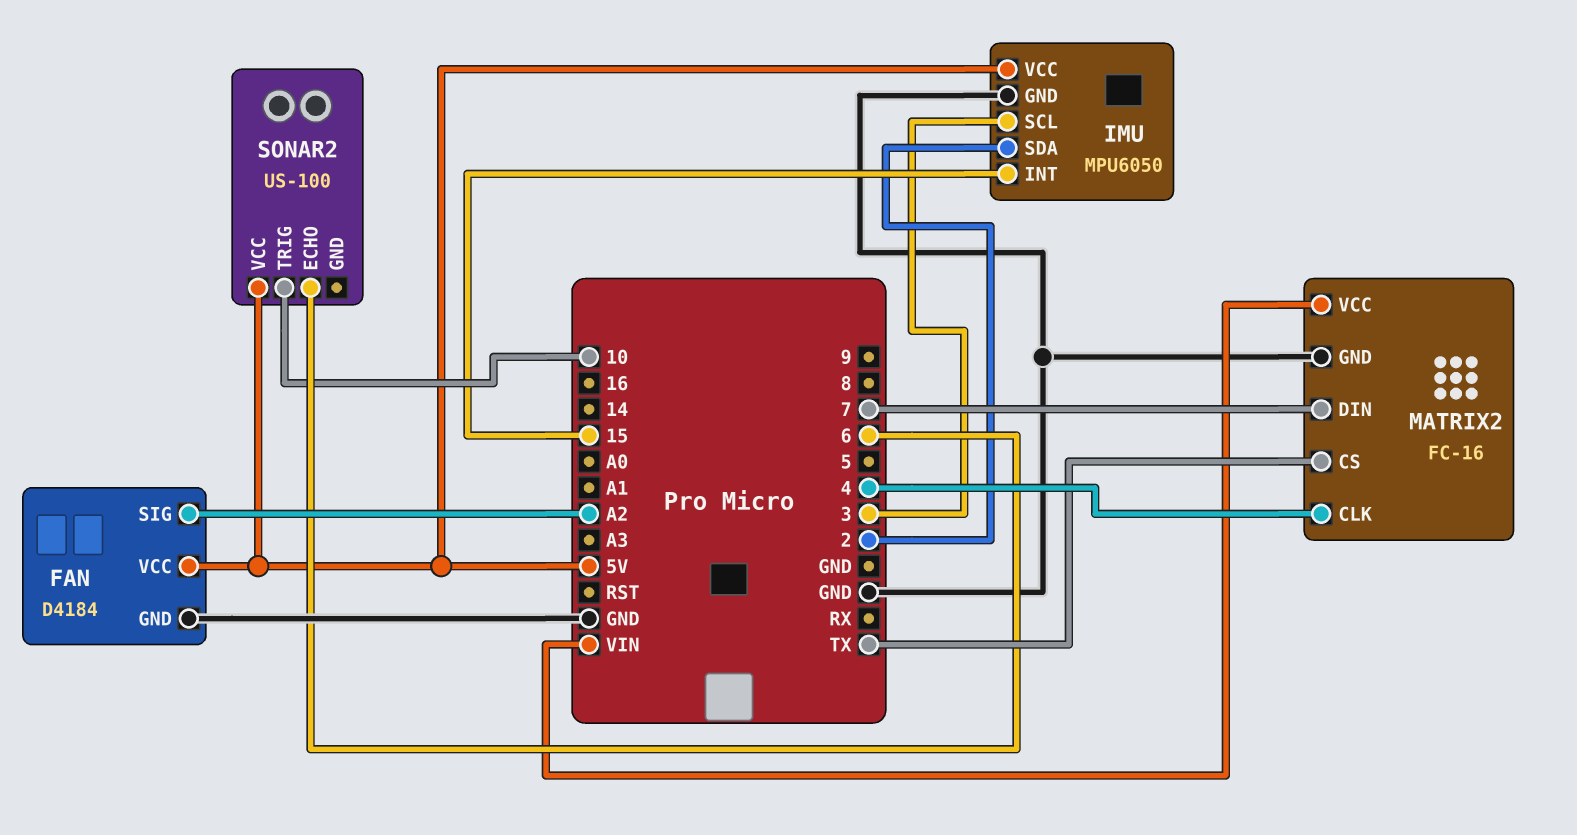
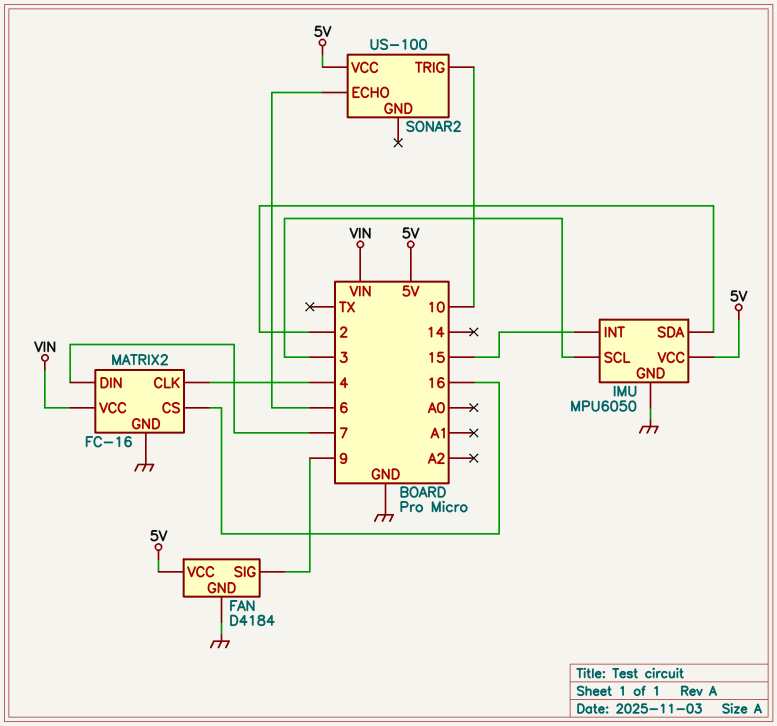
FAN pin SIG: A2 -> 9
MATRIX2 pin CS: TX -> 16

